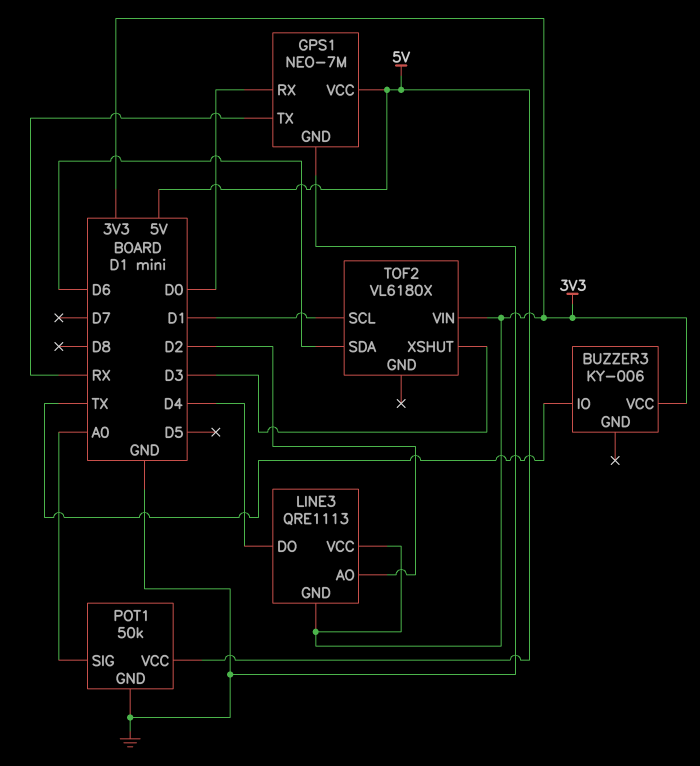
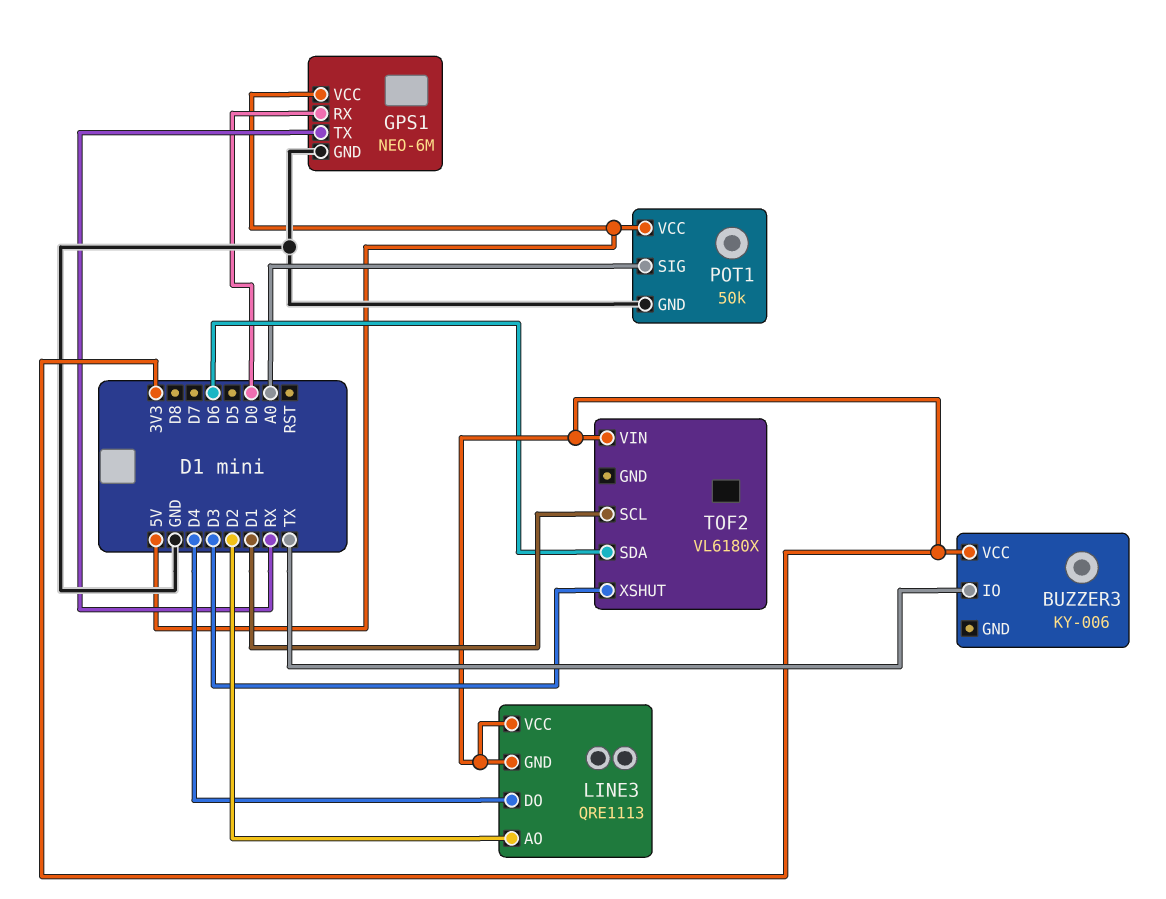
GPS1: NEO-7M -> NEO-6M

